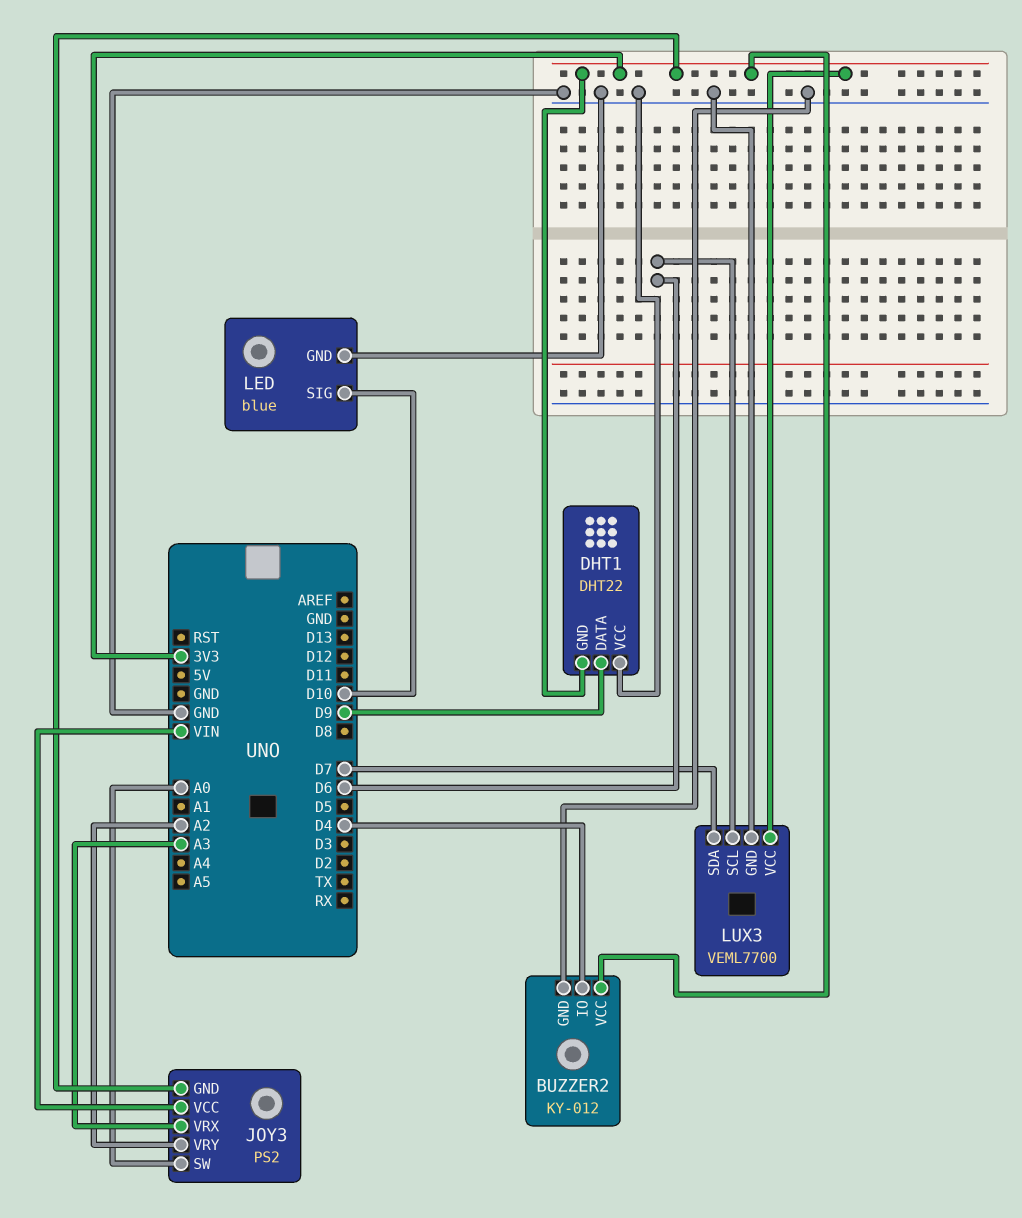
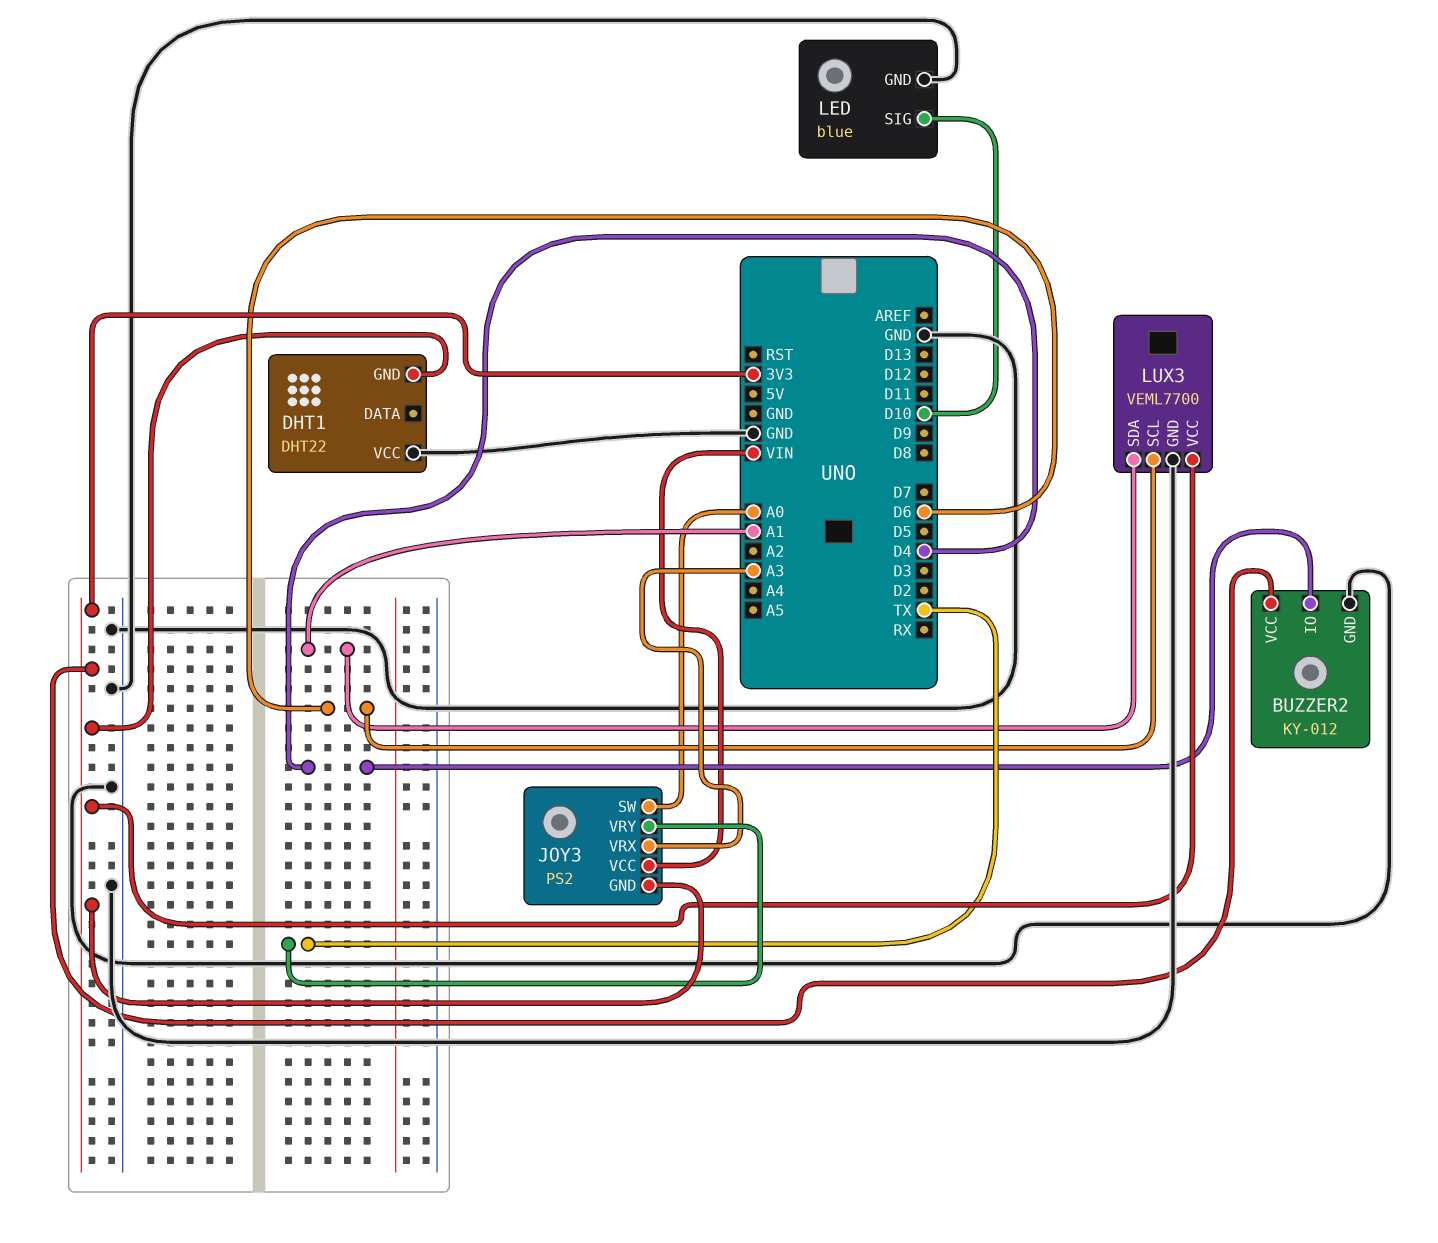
DHT1 pin DATA: D9 -> none
JOY3 pin VRY: A2 -> TX
LUX3 pin SDA: D7 -> A1

